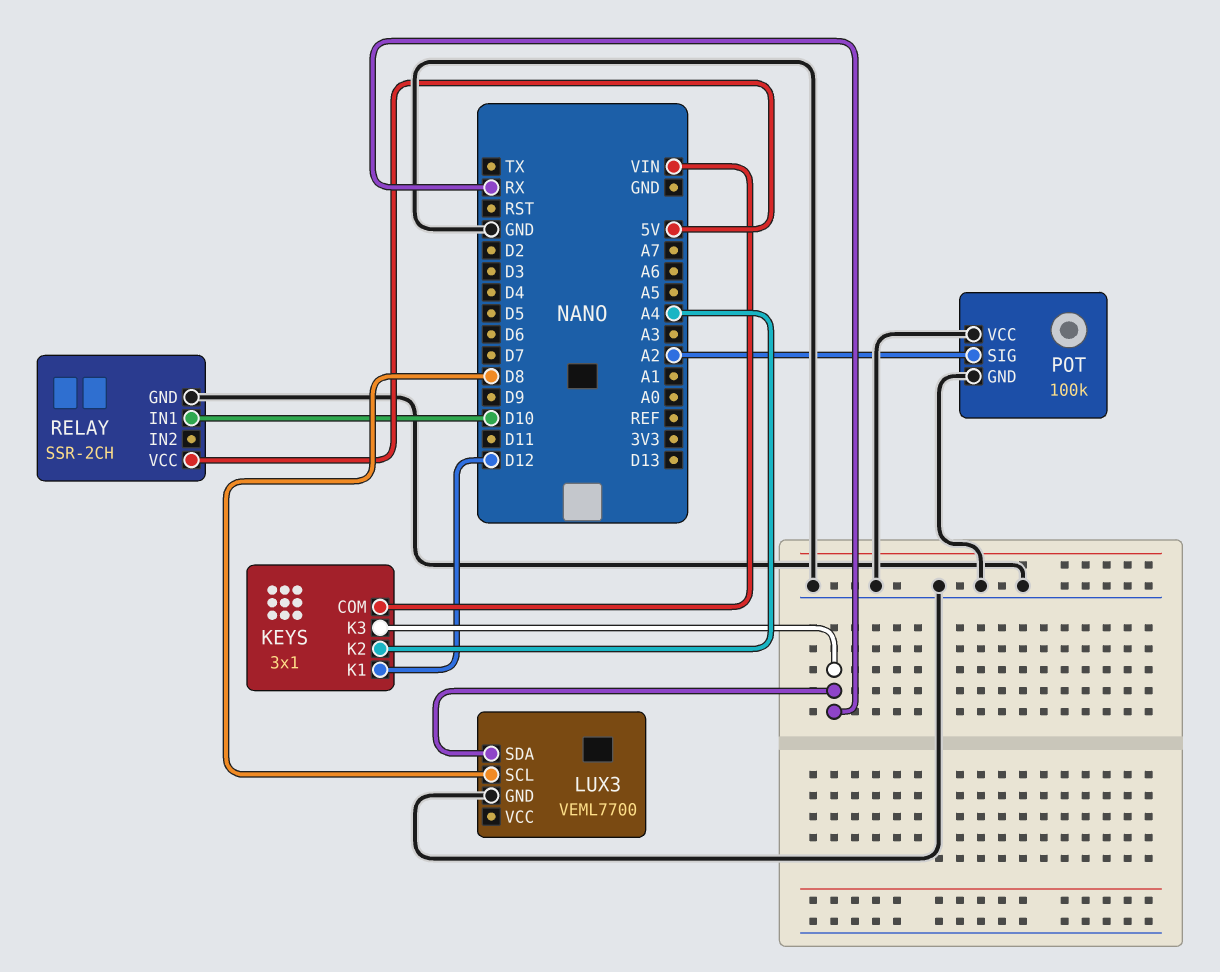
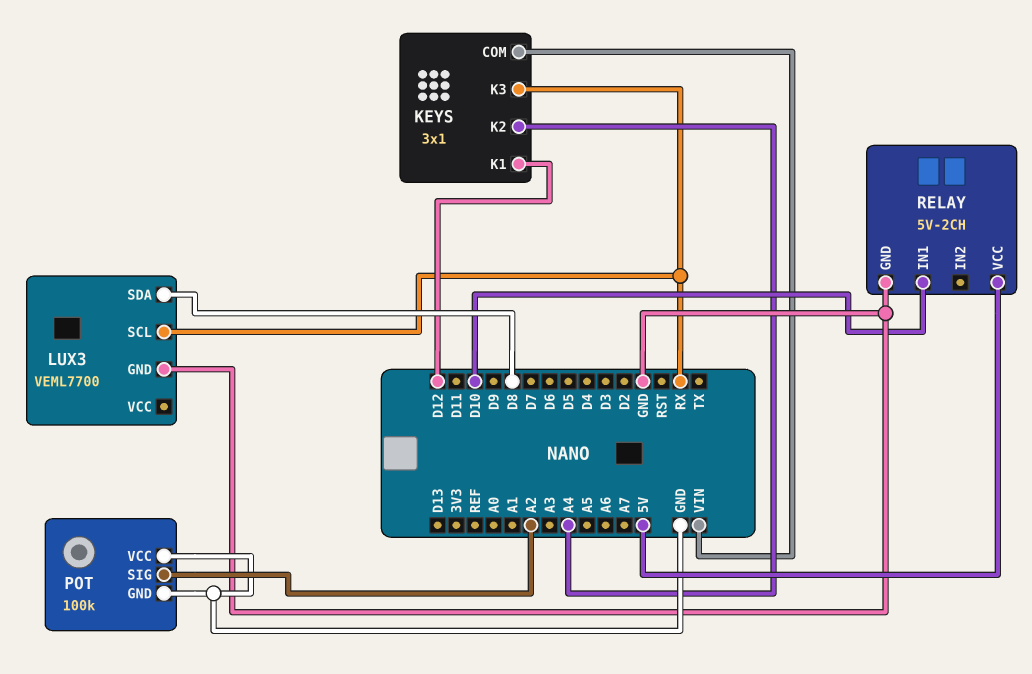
LUX3 pin SCL: D8 -> RX
LUX3 pin SDA: RX -> D8
RELAY: SSR-2CH -> 5V-2CH

